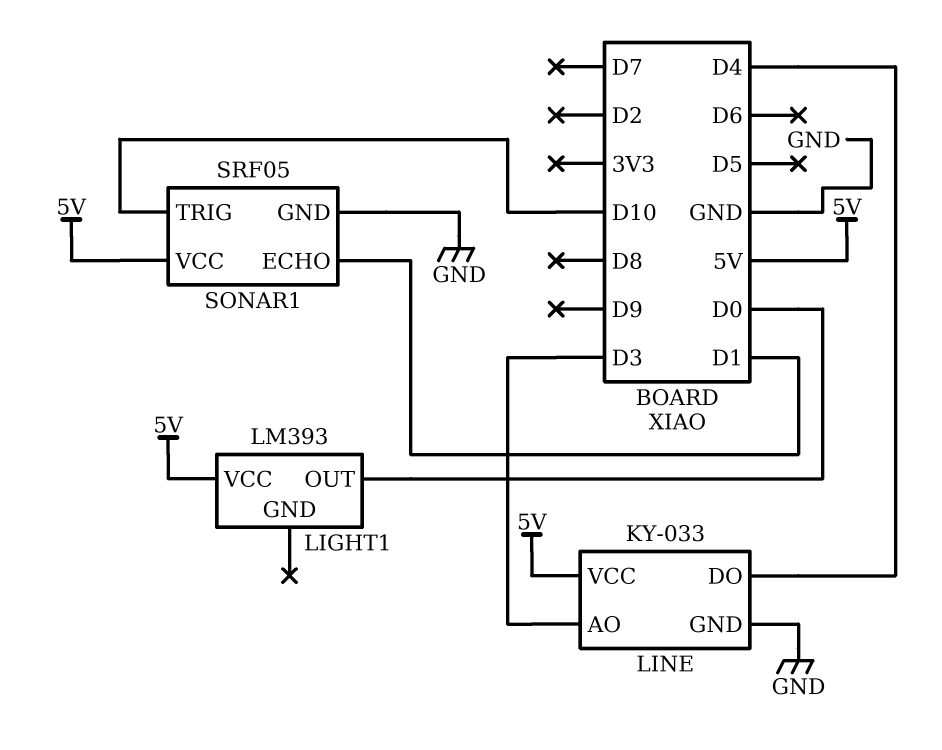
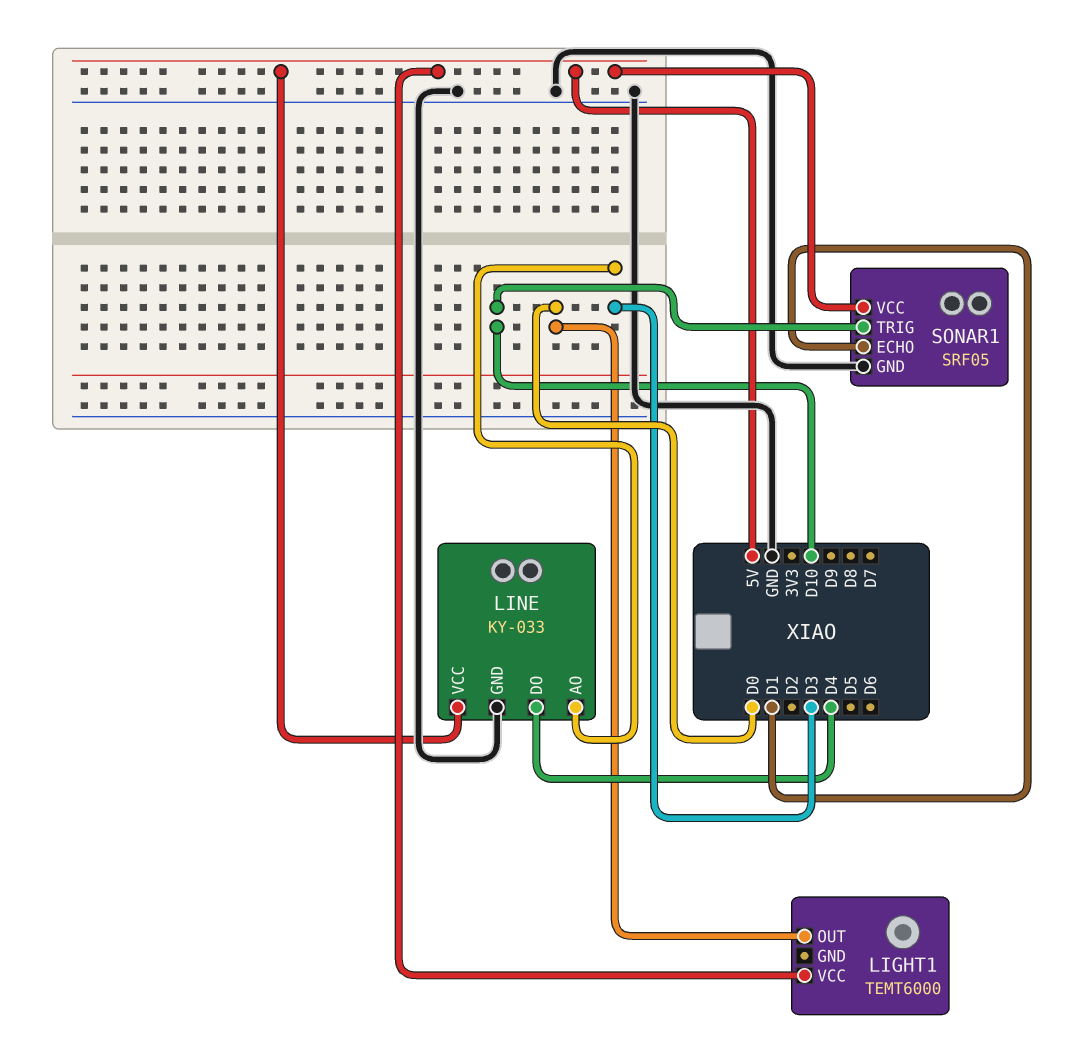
LIGHT1: LM393 -> TEMT6000

